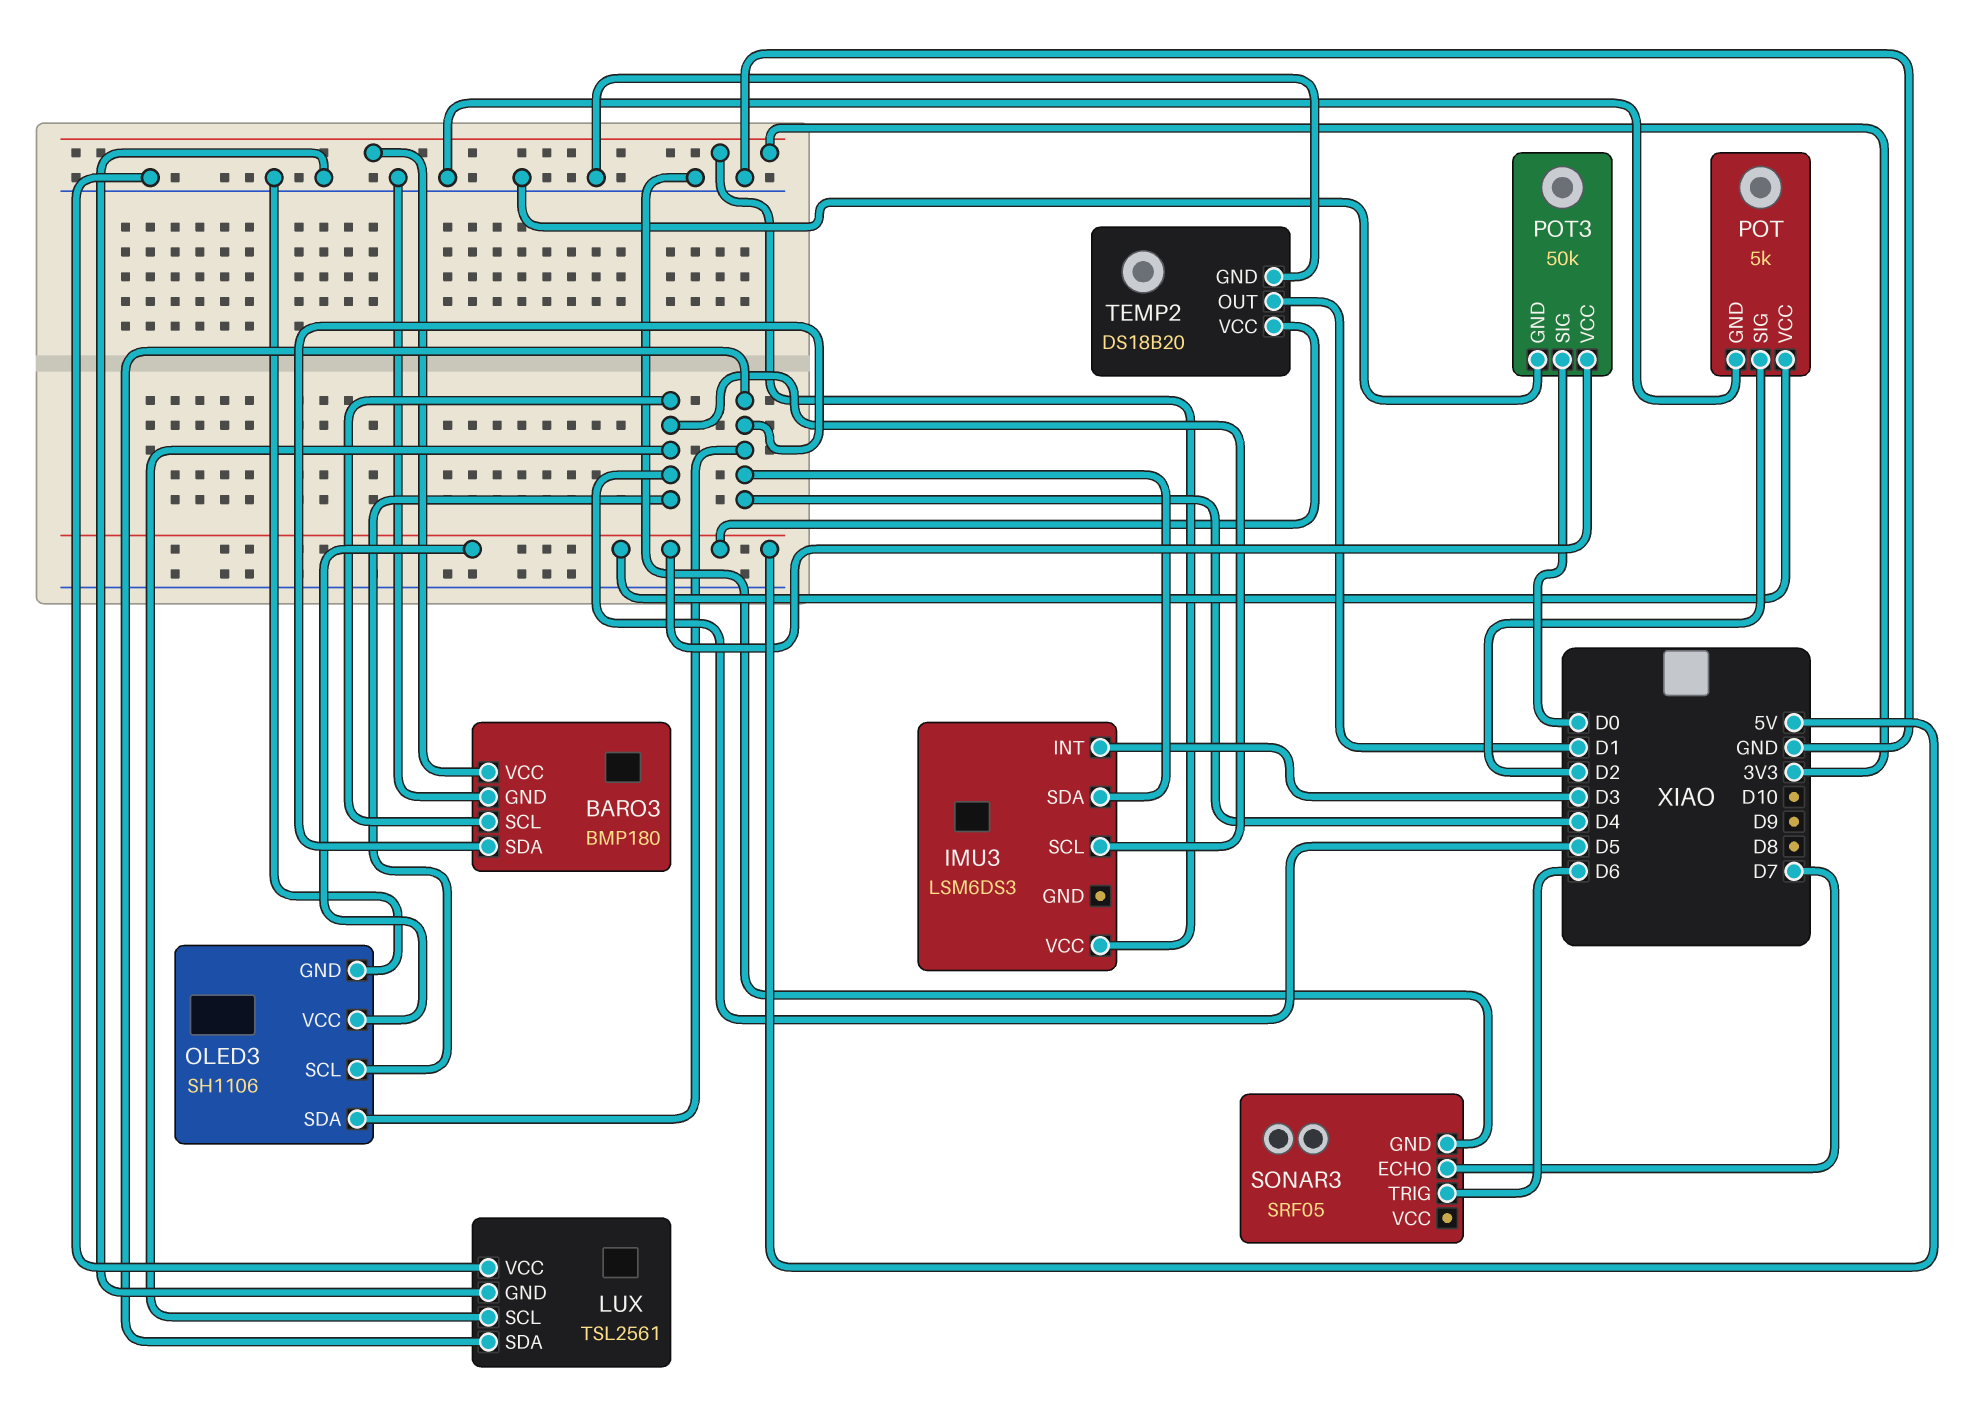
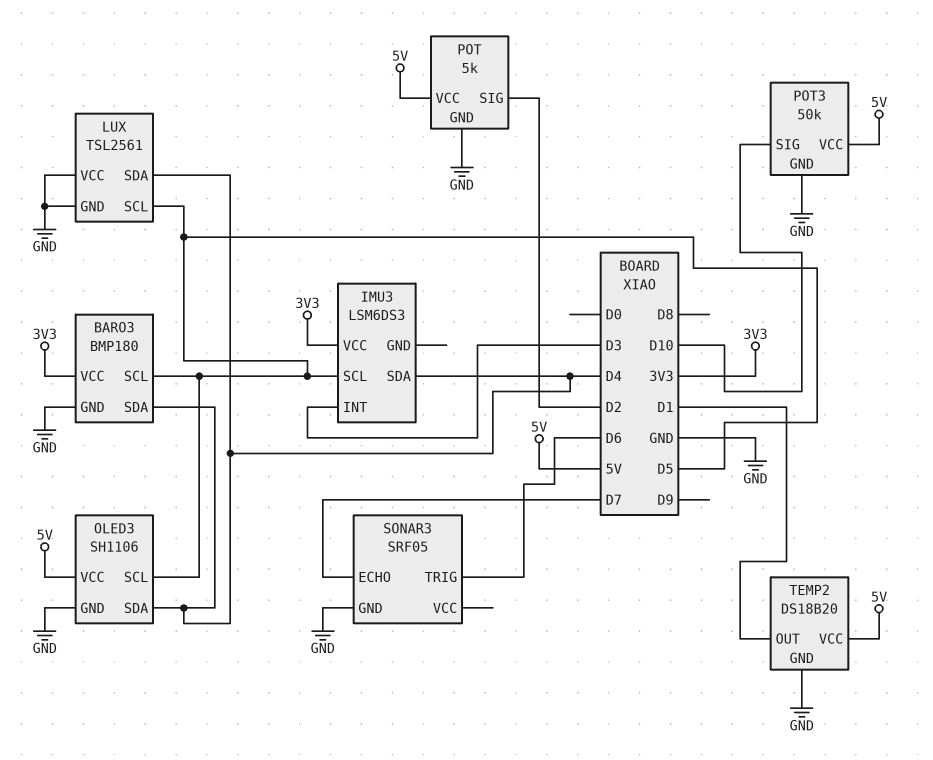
POT3 pin SIG: D0 -> D10

